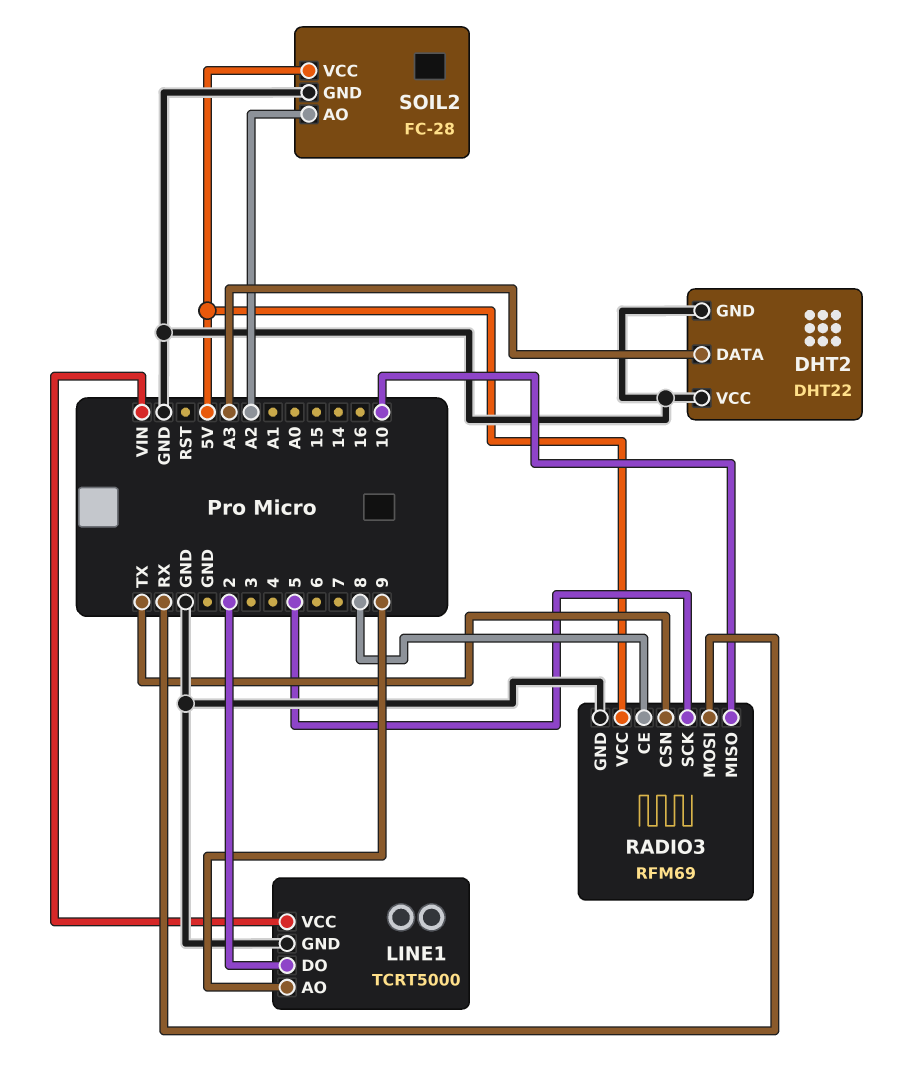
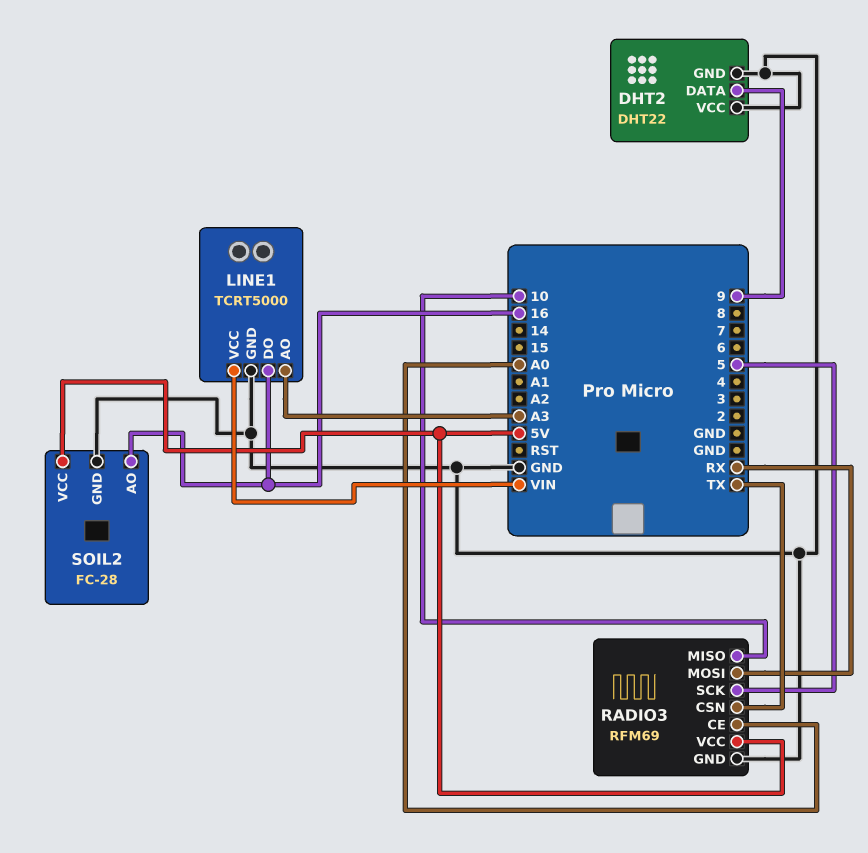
DHT2 pin DATA: A3 -> 9
LINE1 pin AO: 9 -> A3
LINE1 pin DO: 2 -> 16
RADIO3 pin CE: 8 -> A0
SOIL2 pin AO: A2 -> 16

